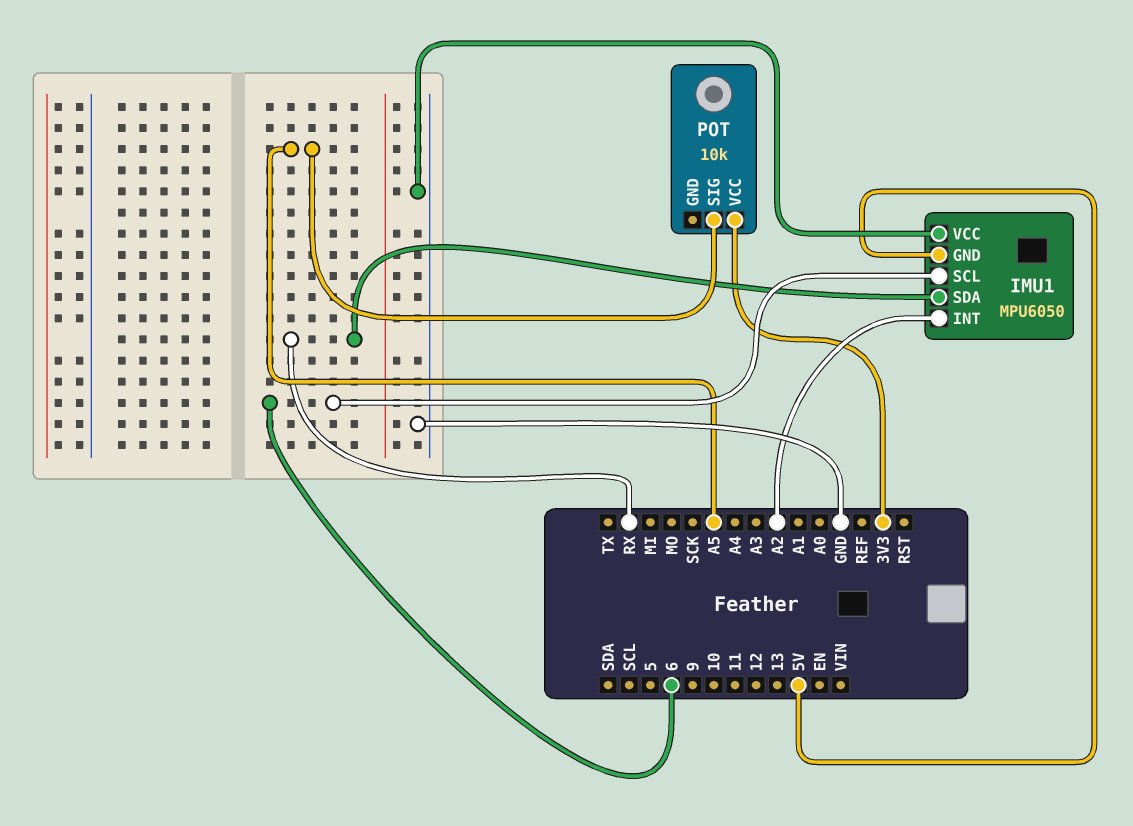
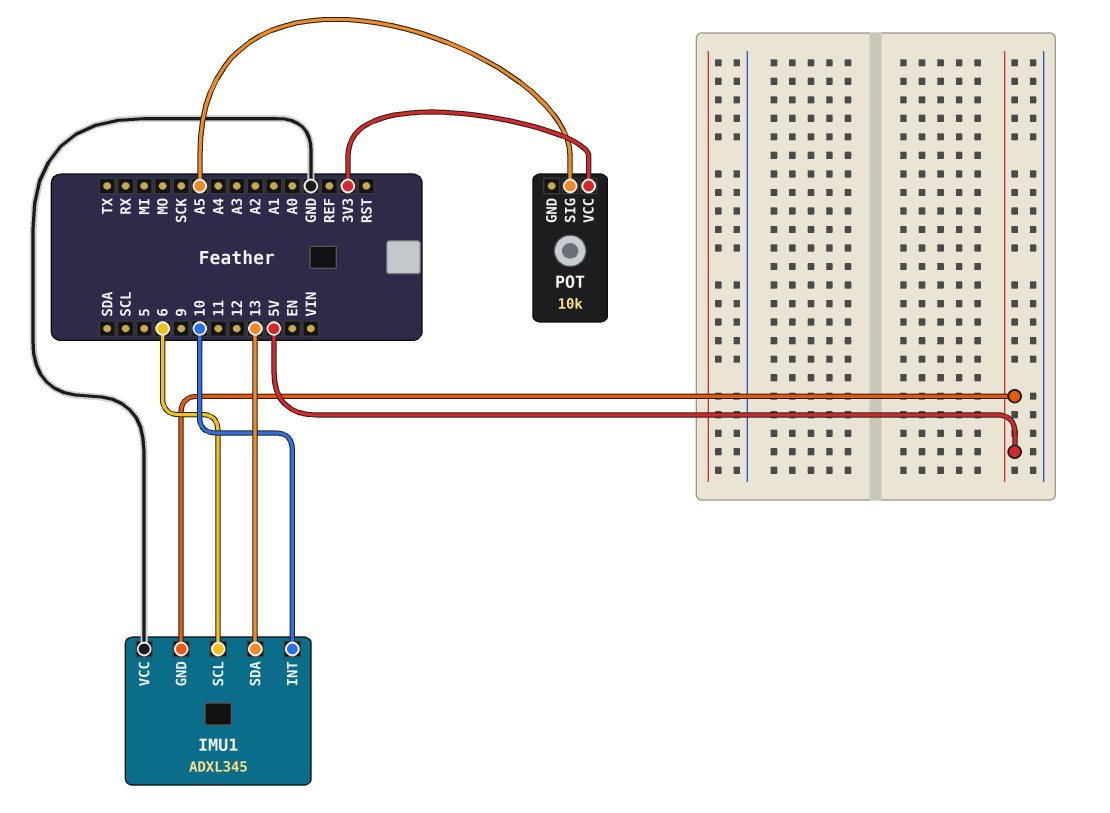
IMU1: MPU6050 -> ADXL345
IMU1 pin INT: A2 -> 10
IMU1 pin SDA: RX -> 13

